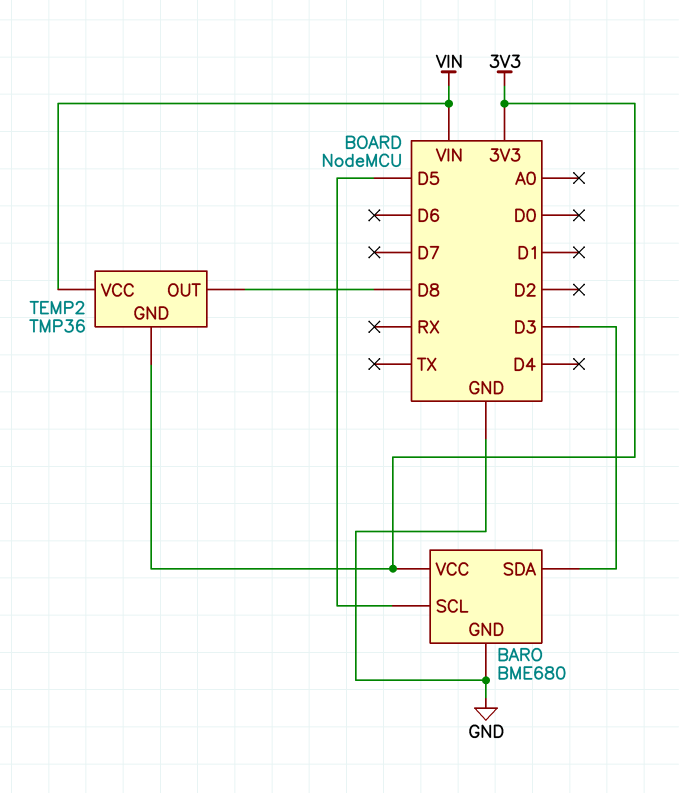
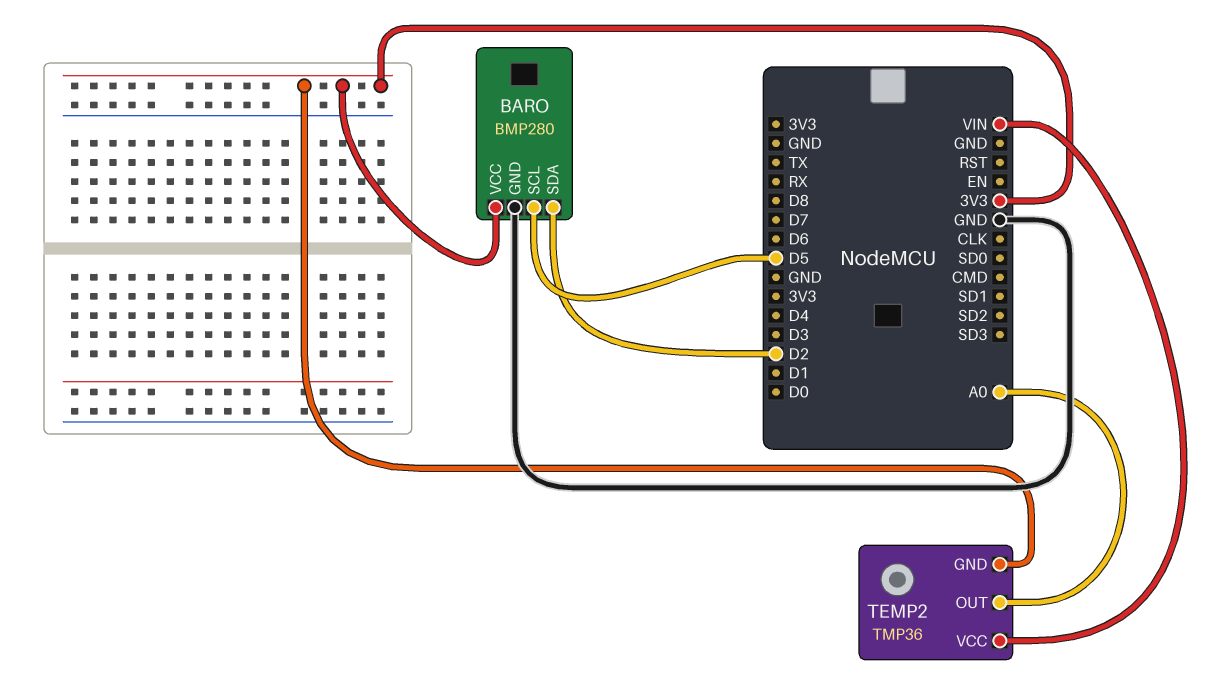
BARO: BME680 -> BMP280
BARO pin SDA: D3 -> D2
TEMP2 pin OUT: D8 -> A0

